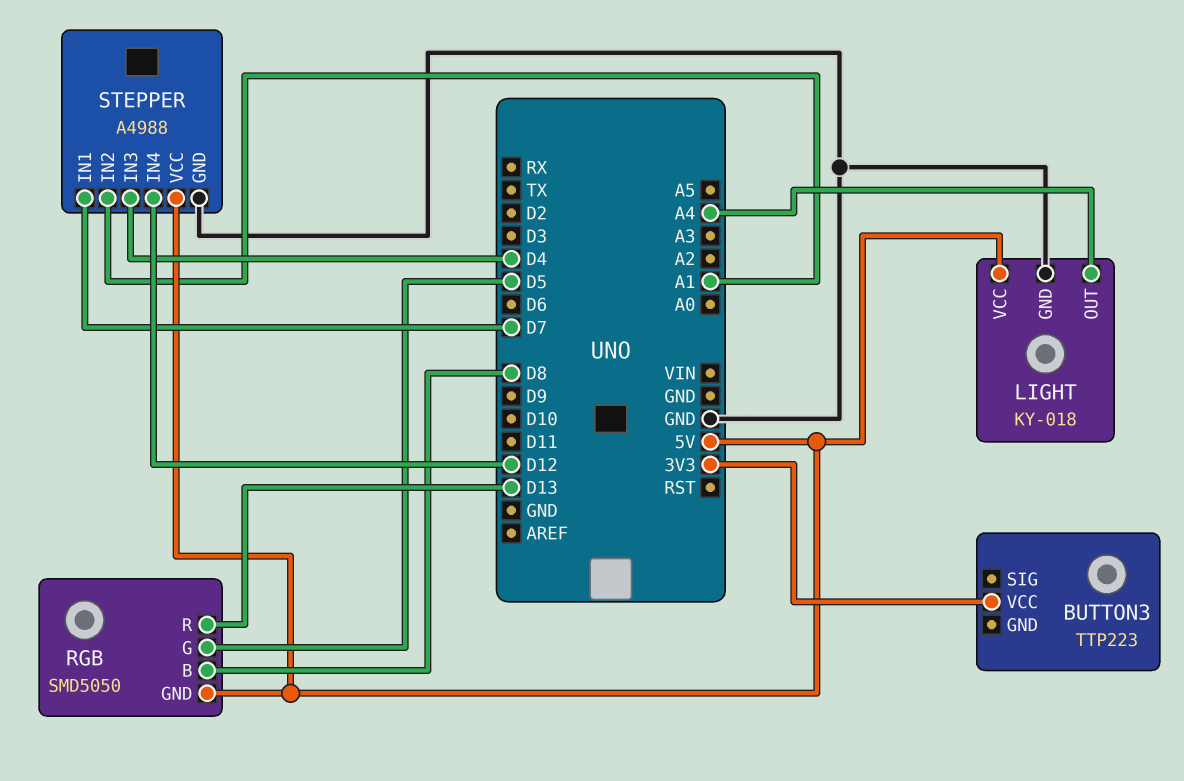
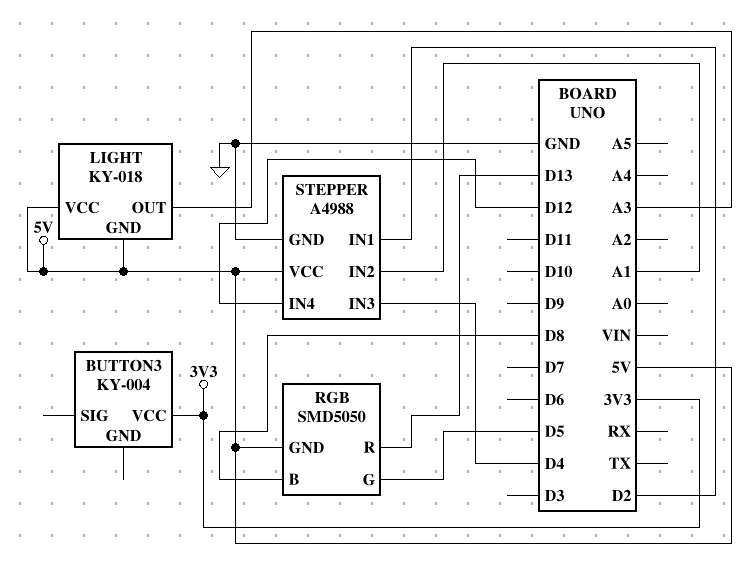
BUTTON3: TTP223 -> KY-004
LIGHT pin GND: GND -> 5V
LIGHT pin OUT: A4 -> A3
STEPPER pin IN1: D7 -> D2

